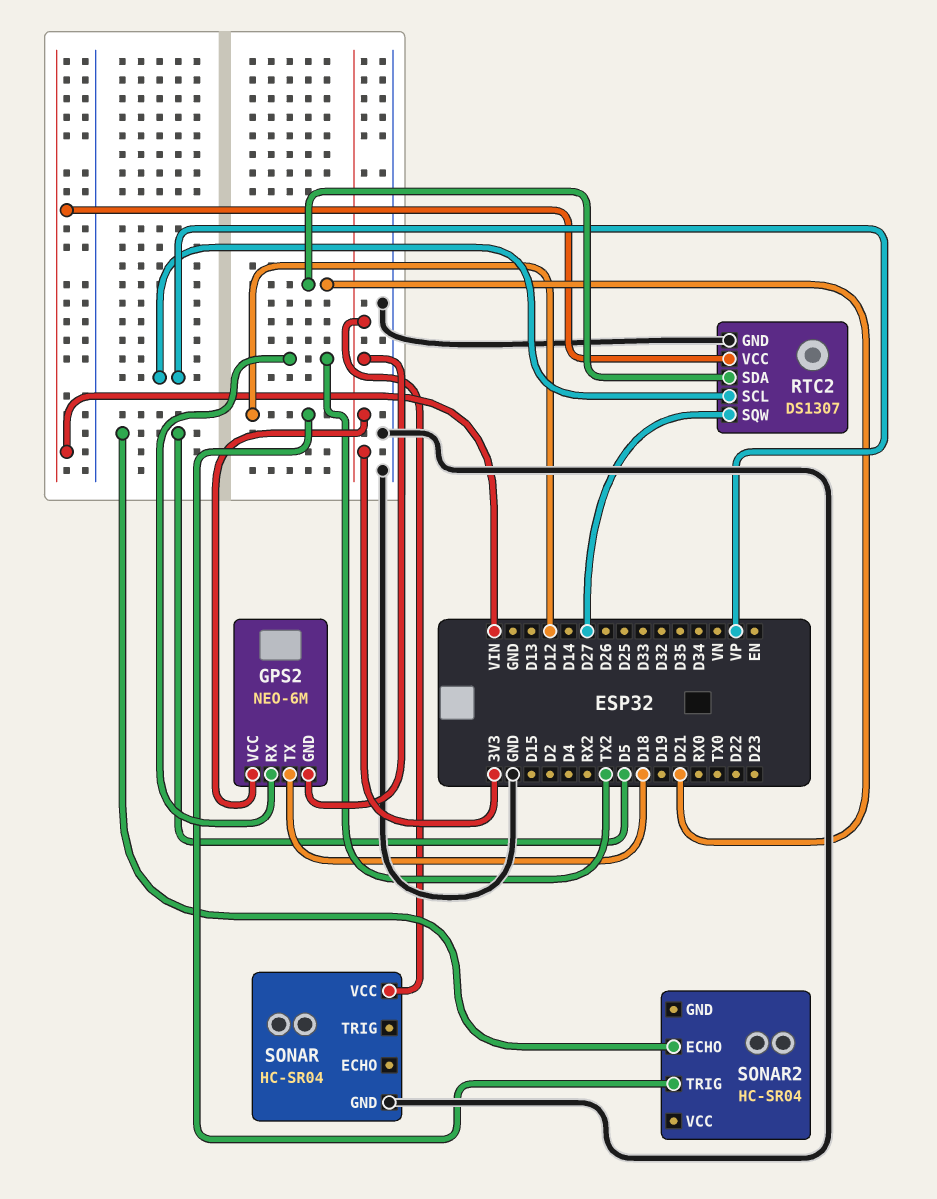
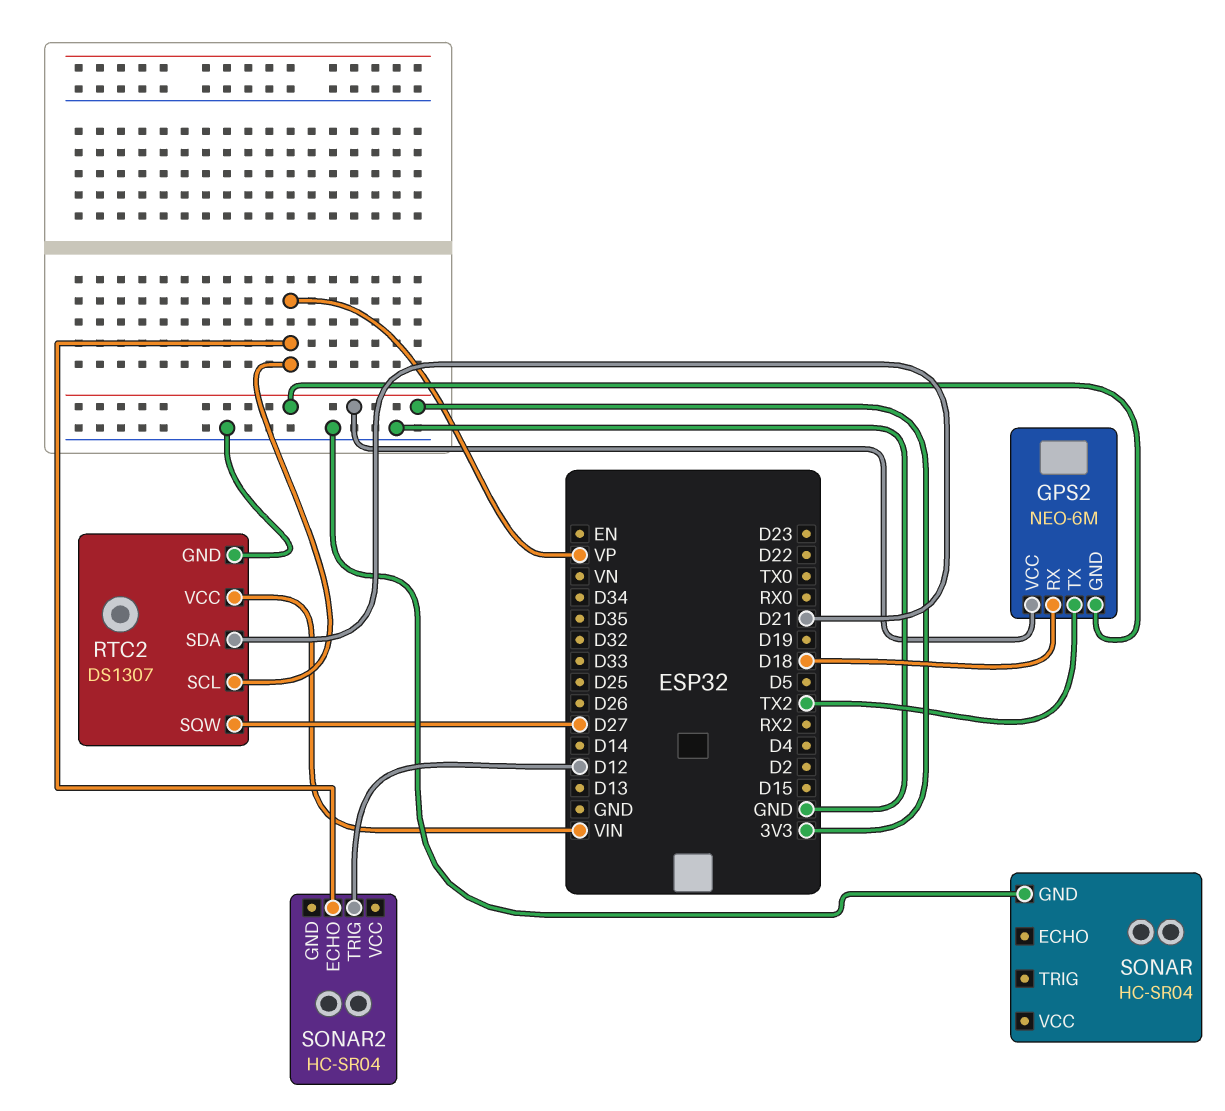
GPS2 pin RX: TX2 -> D18
GPS2 pin TX: D18 -> TX2
SONAR pin VCC: 3V3 -> none
SONAR2 pin ECHO: D5 -> VP

